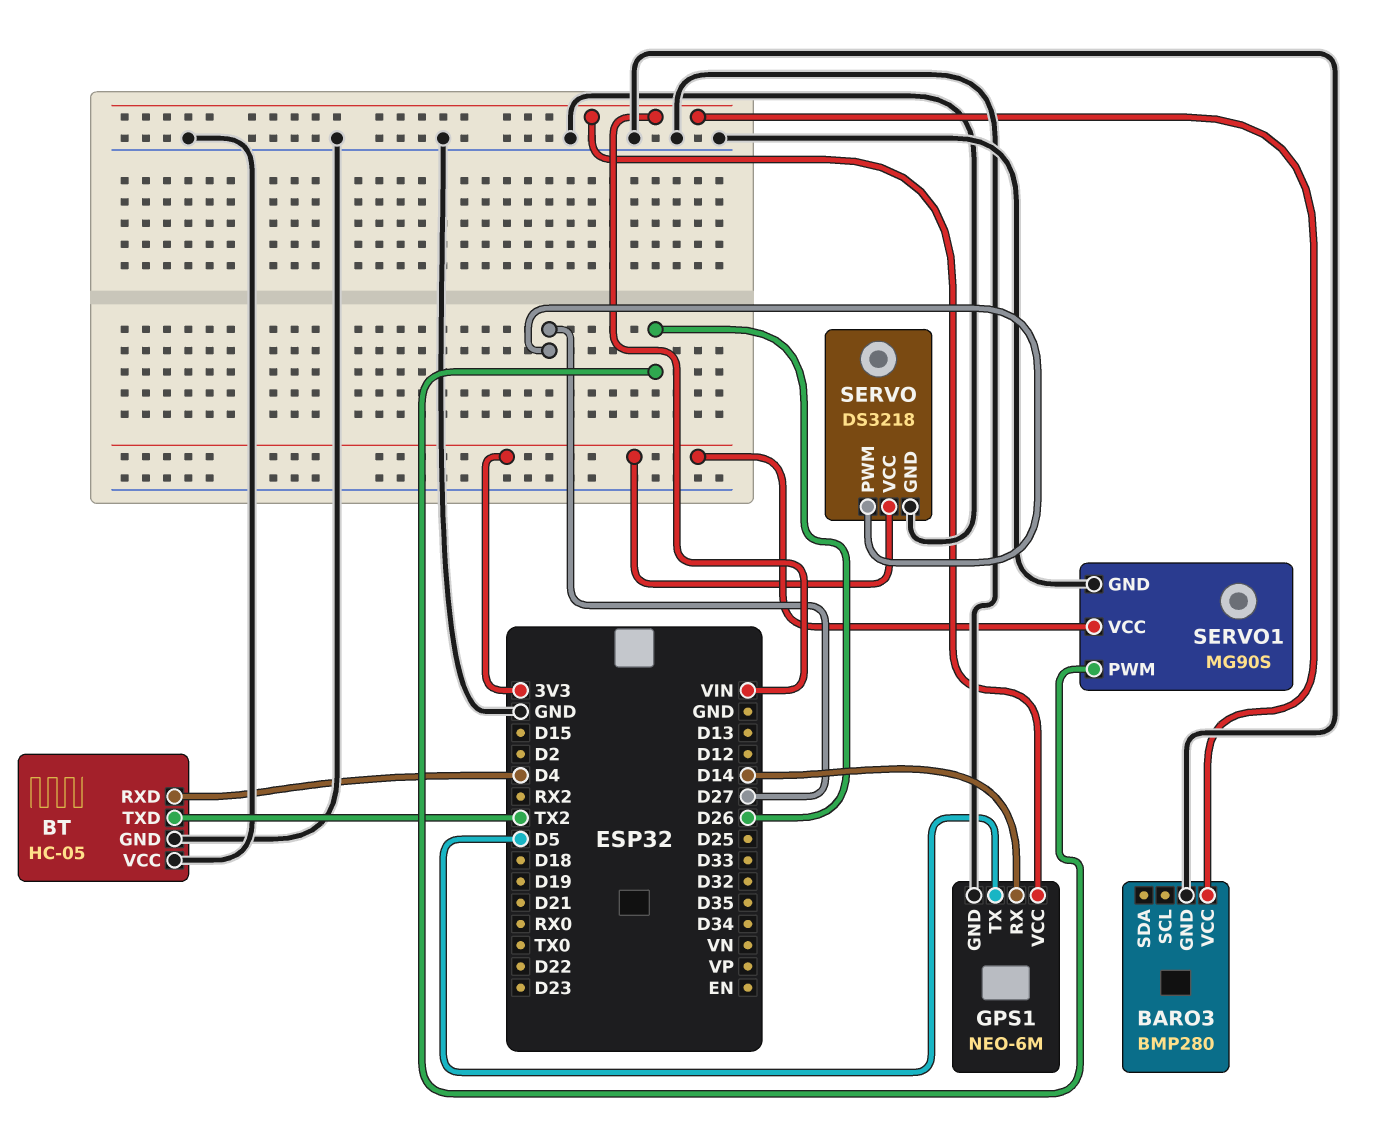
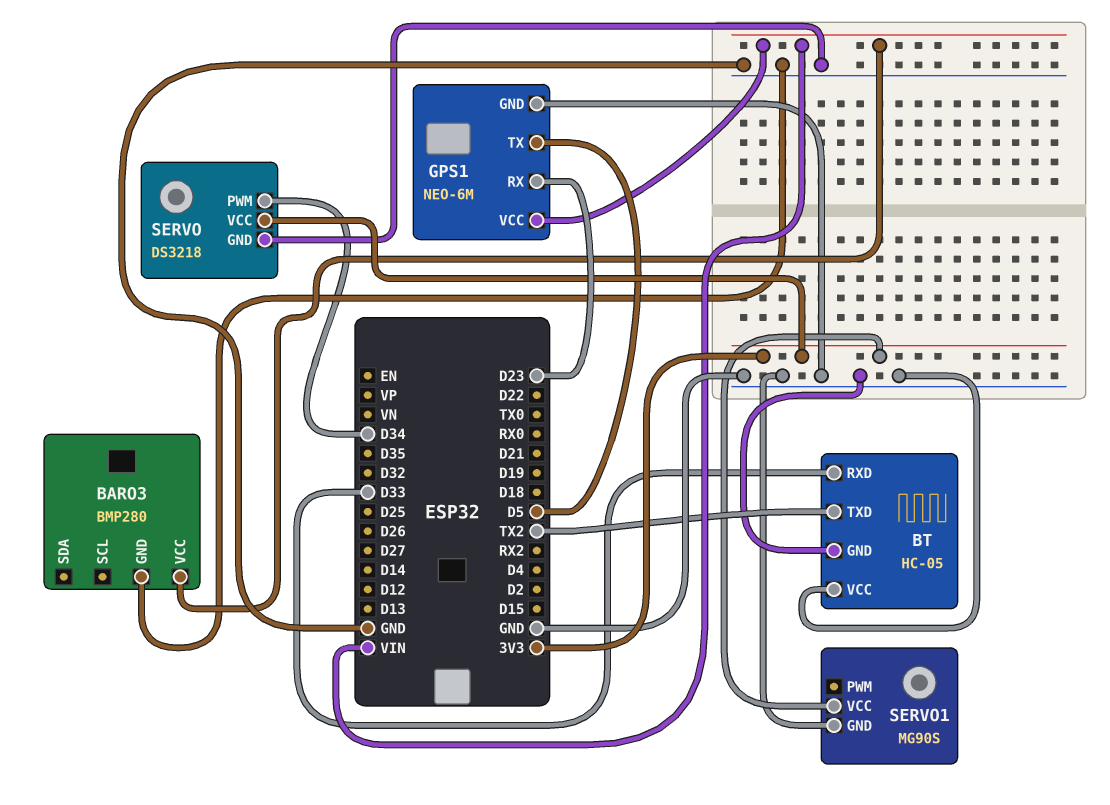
BT pin RXD: D4 -> D33
GPS1 pin RX: D14 -> D23
SERVO pin PWM: D27 -> D34
SERVO1 pin PWM: D26 -> none

